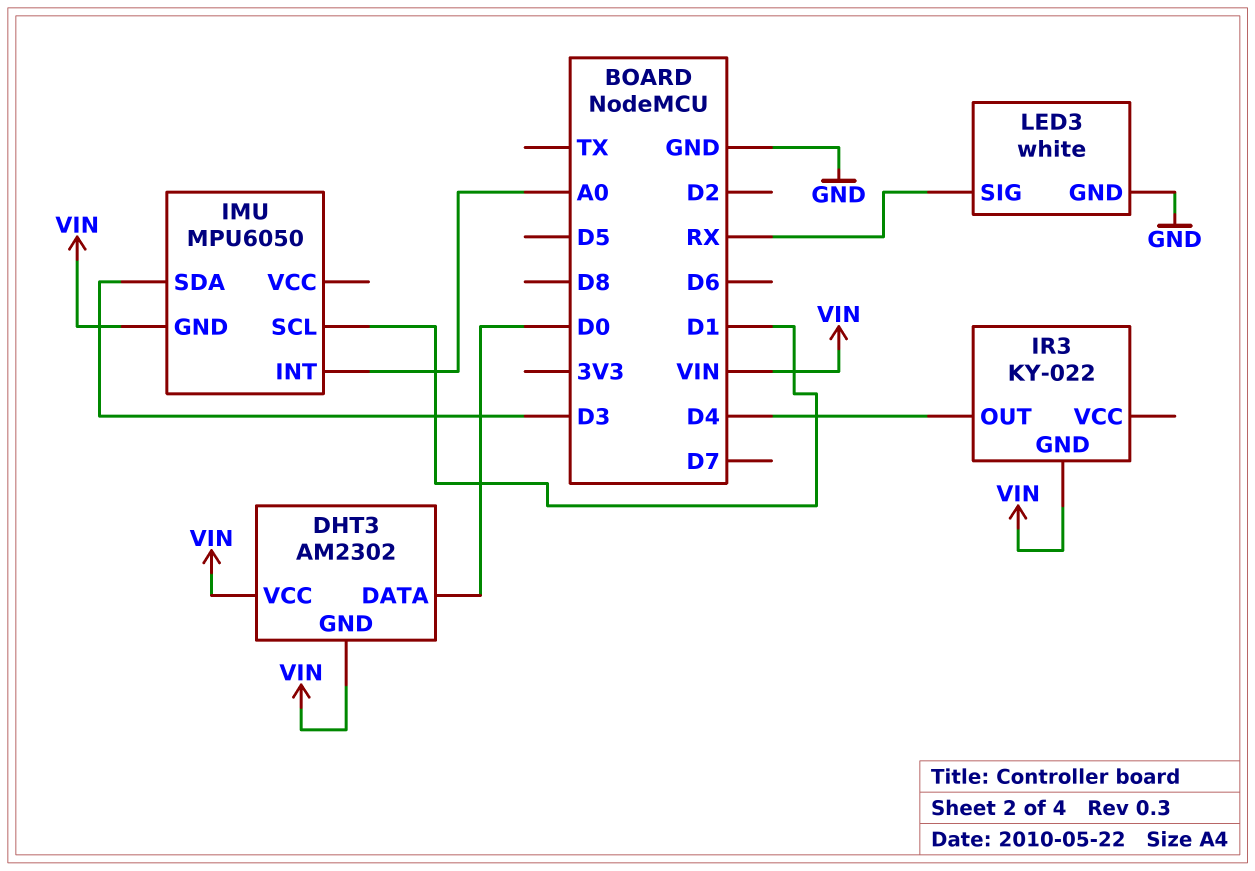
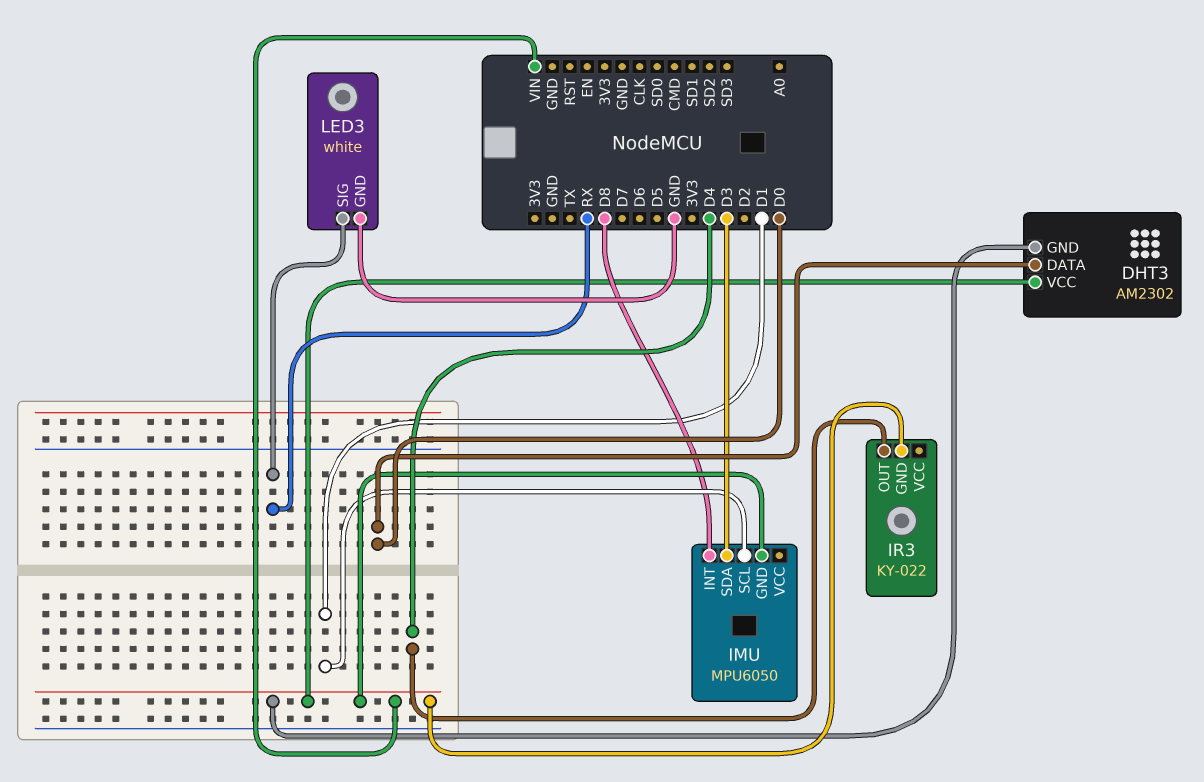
IMU pin INT: A0 -> D8

